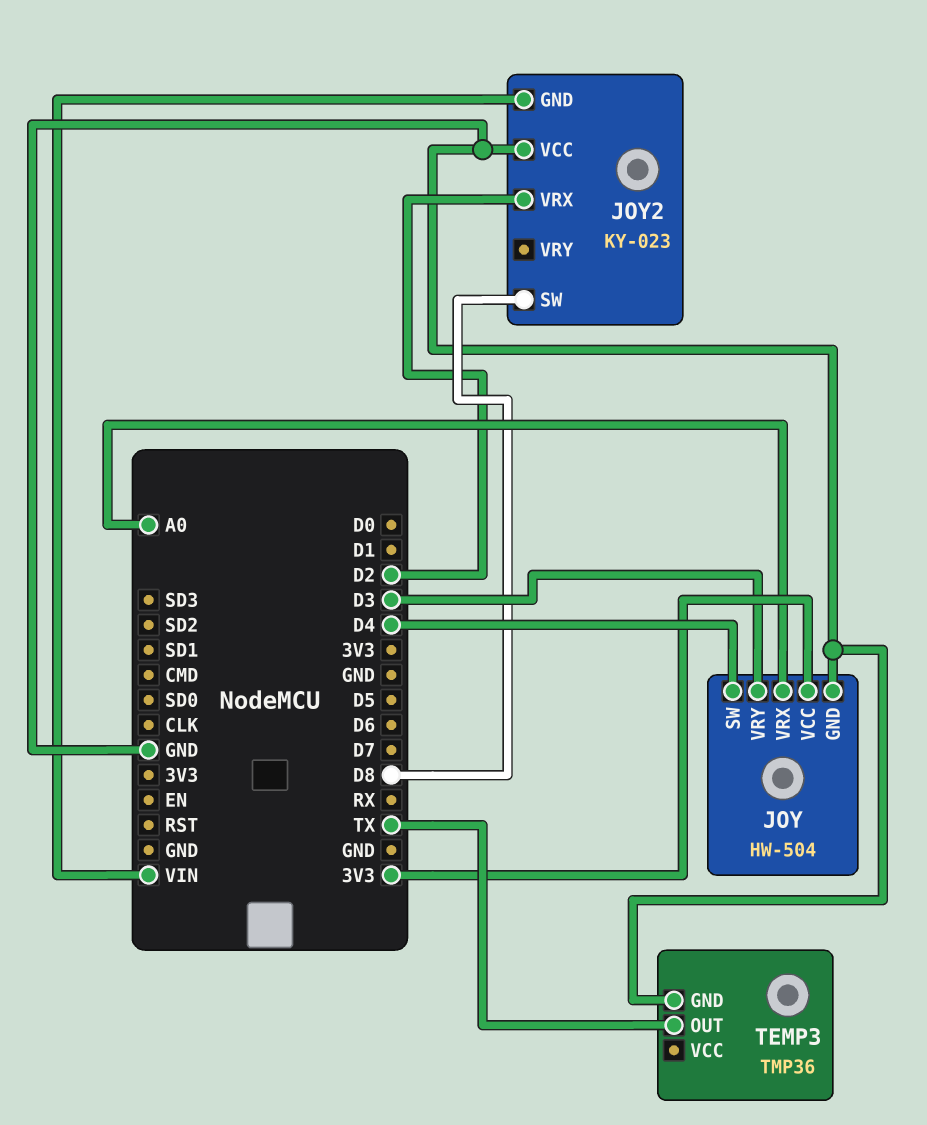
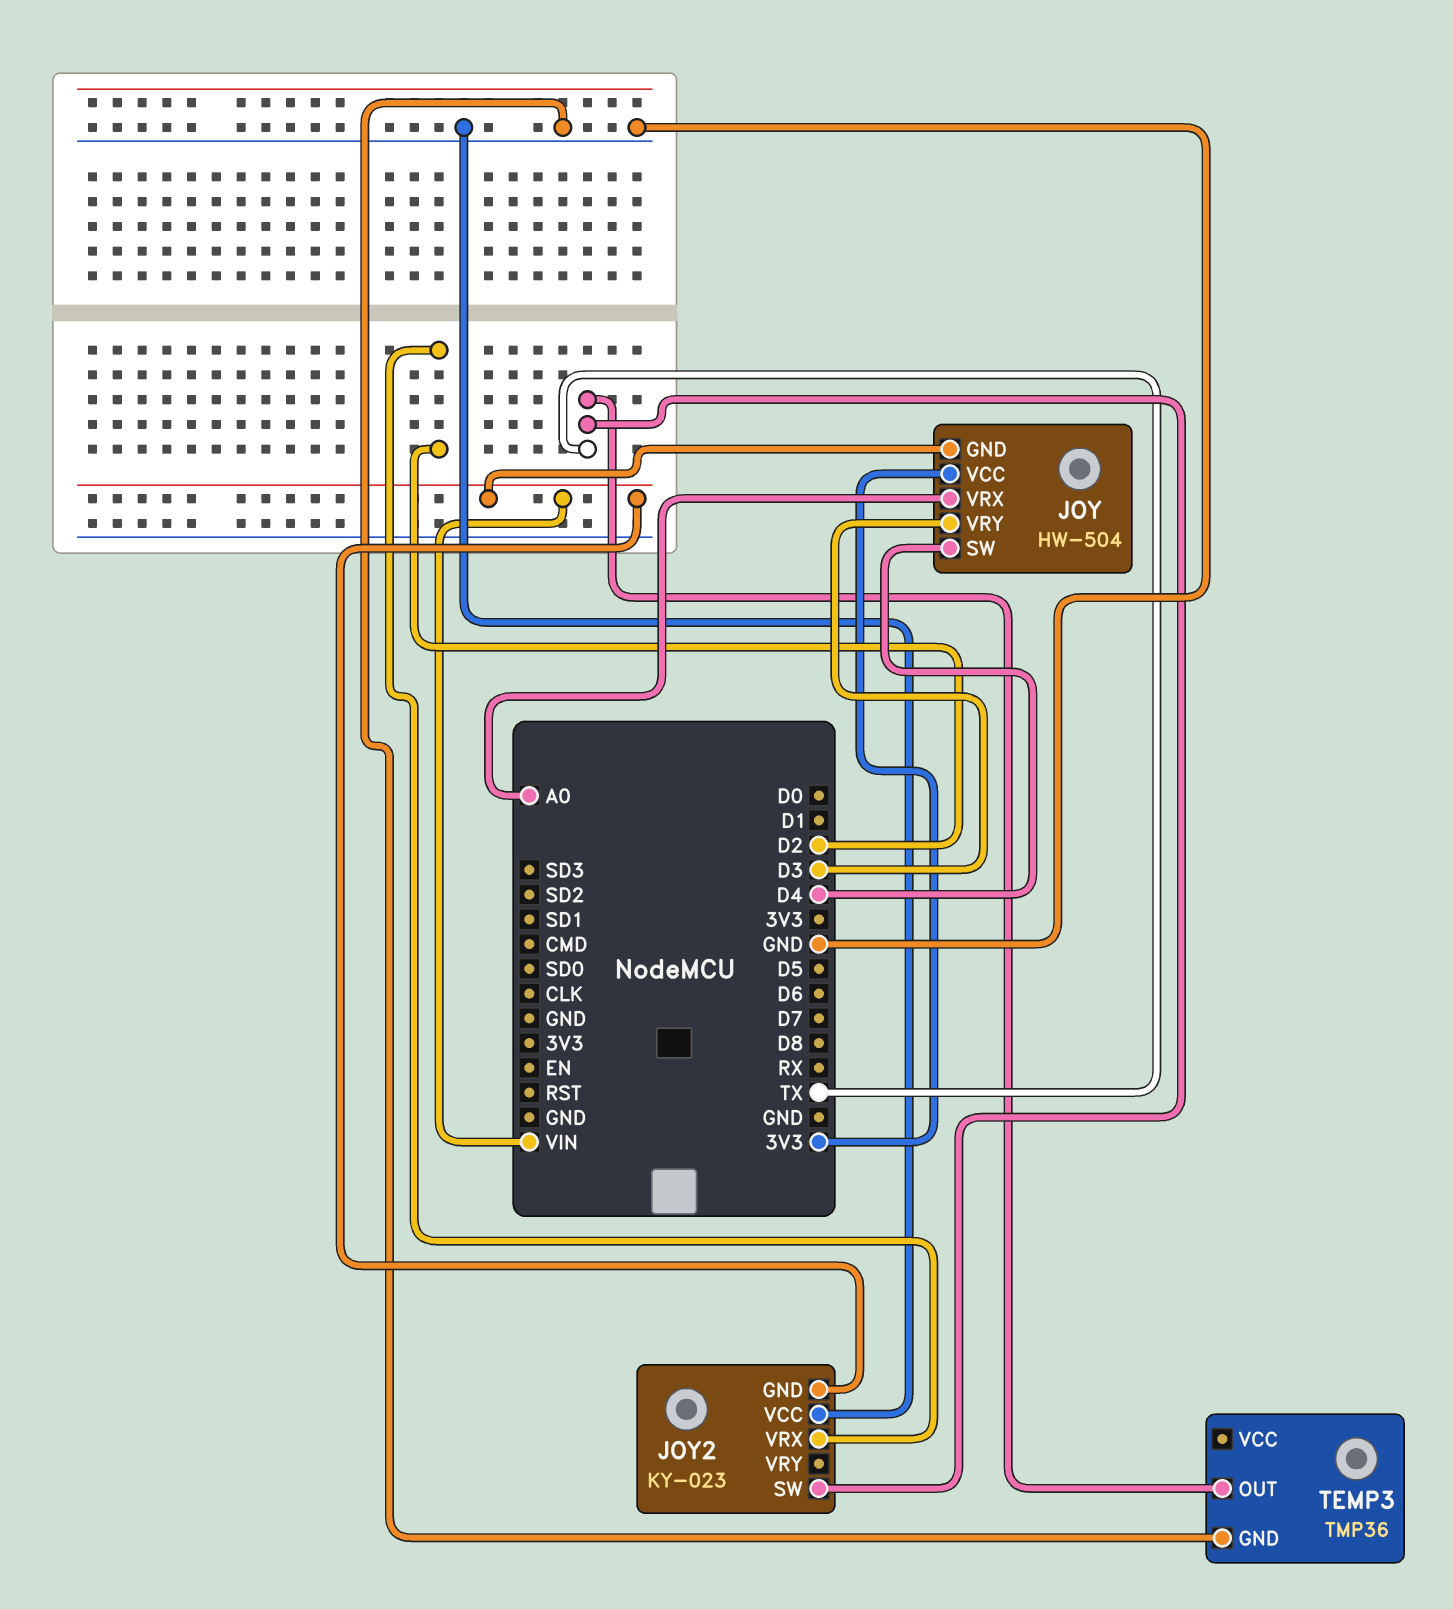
JOY pin GND: GND -> VIN
JOY2 pin SW: D8 -> TX

